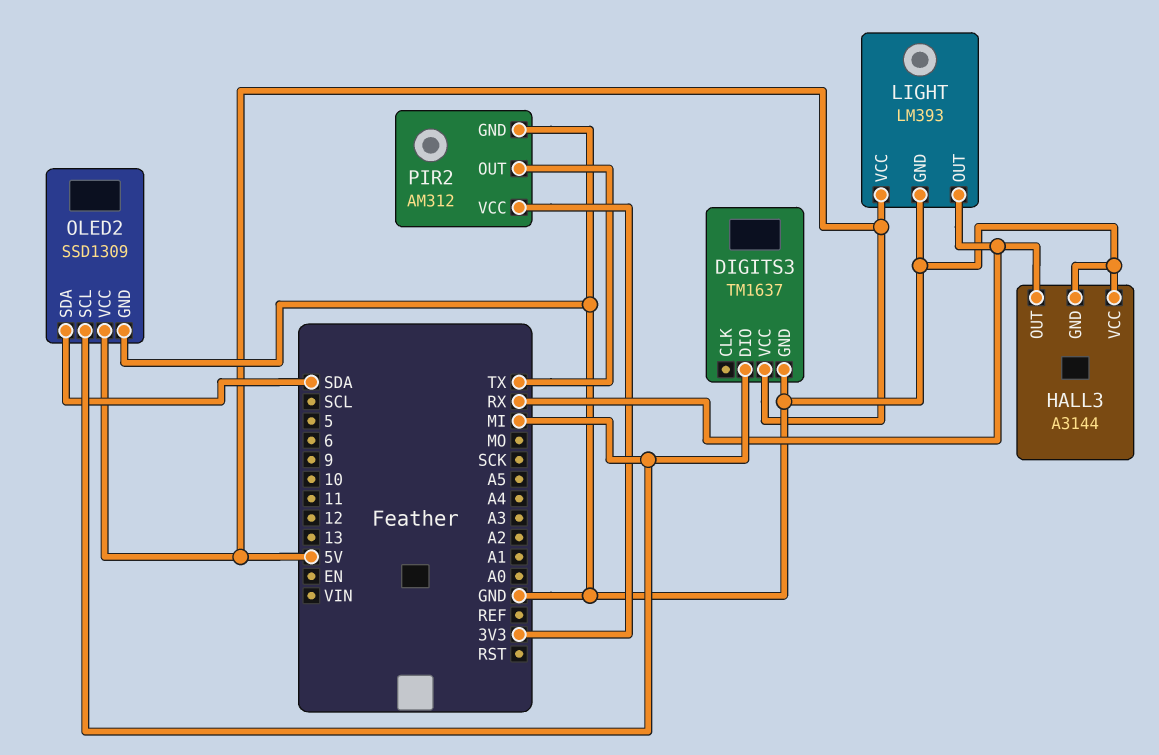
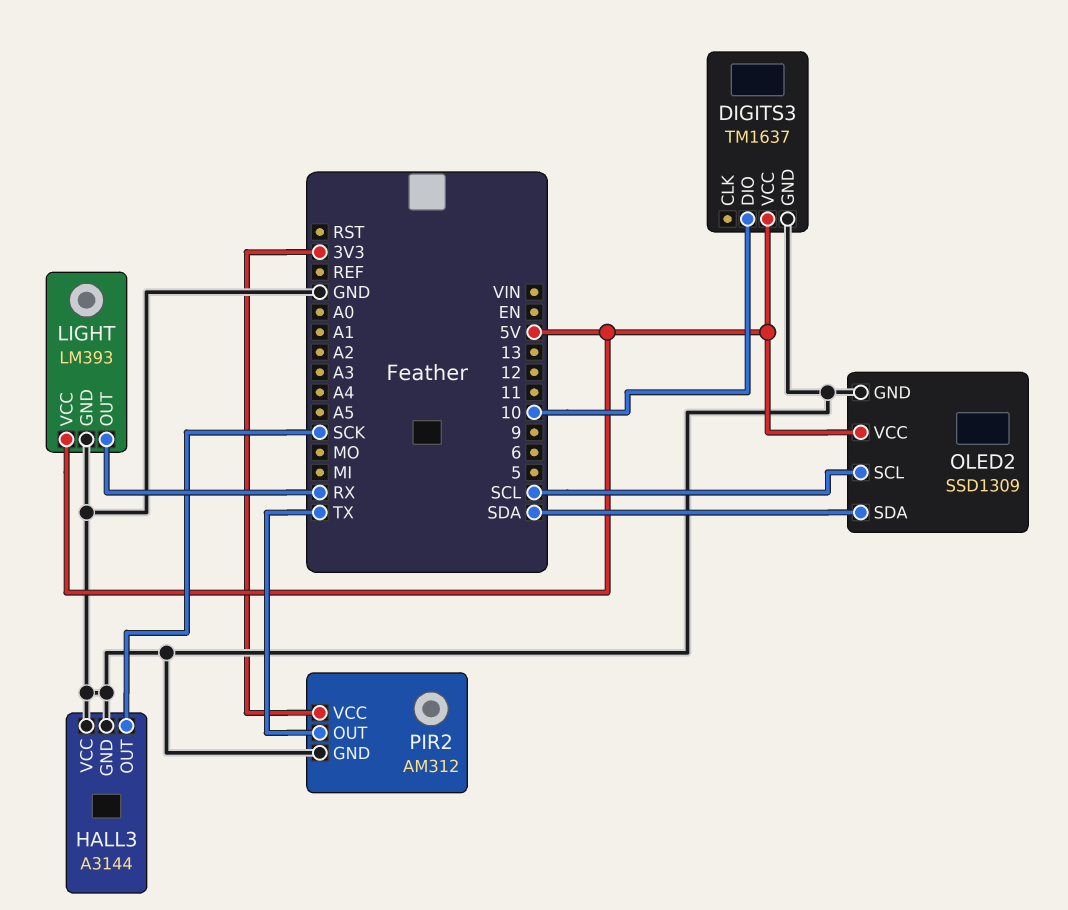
DIGITS3 pin DIO: MI -> 10
HALL3 pin OUT: RX -> SCK
OLED2 pin SCL: MI -> SCL

